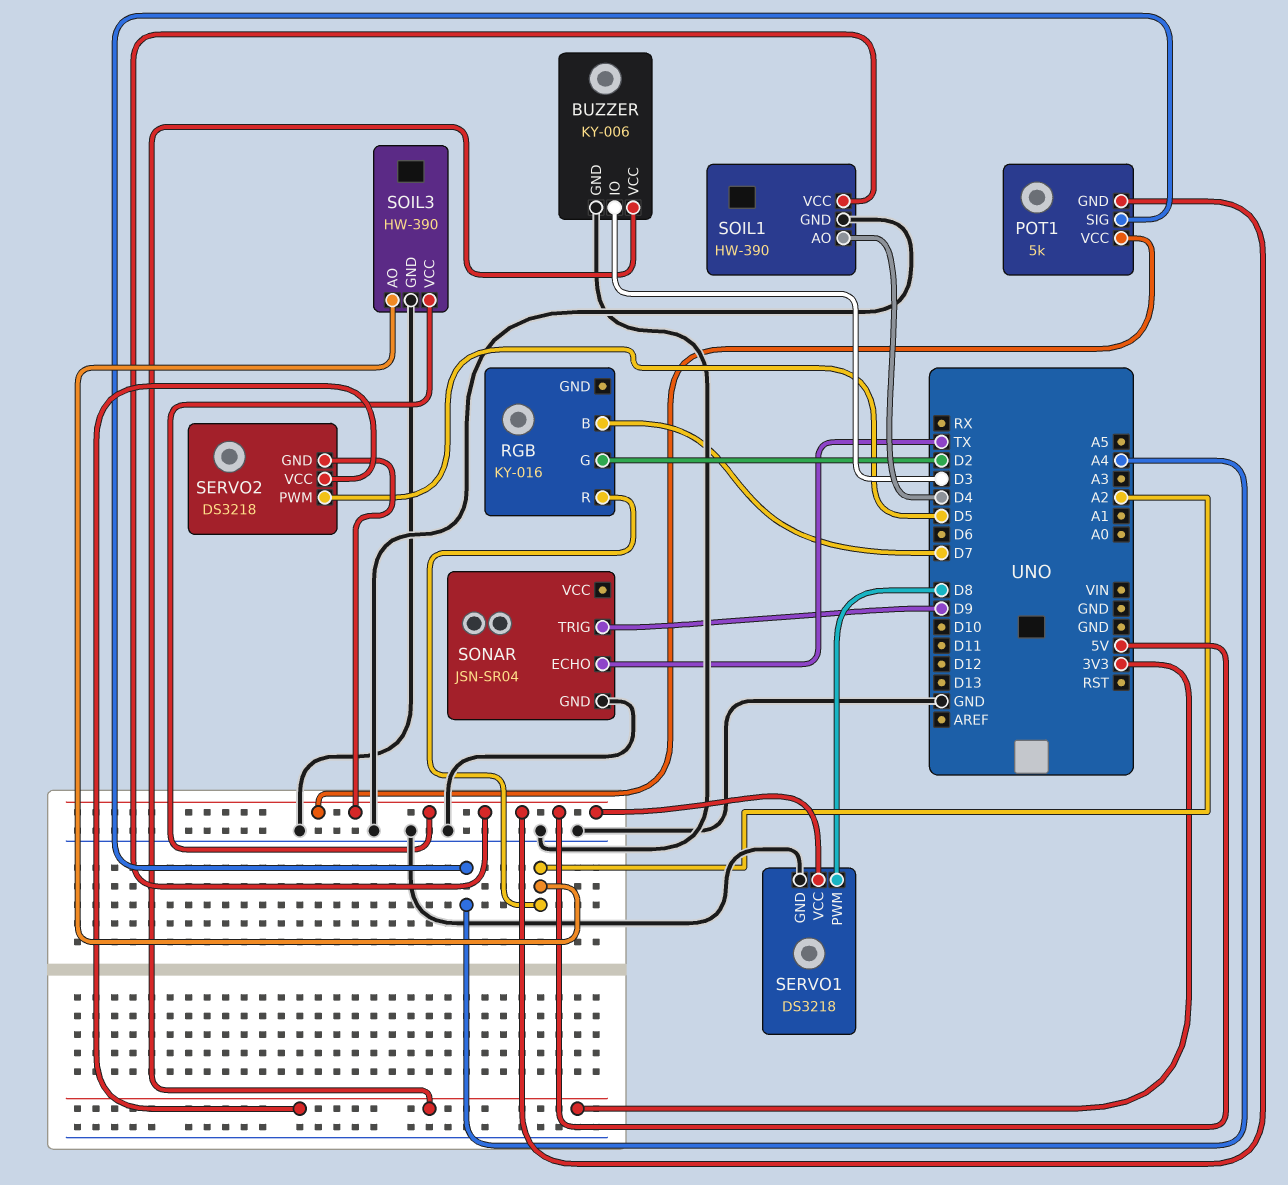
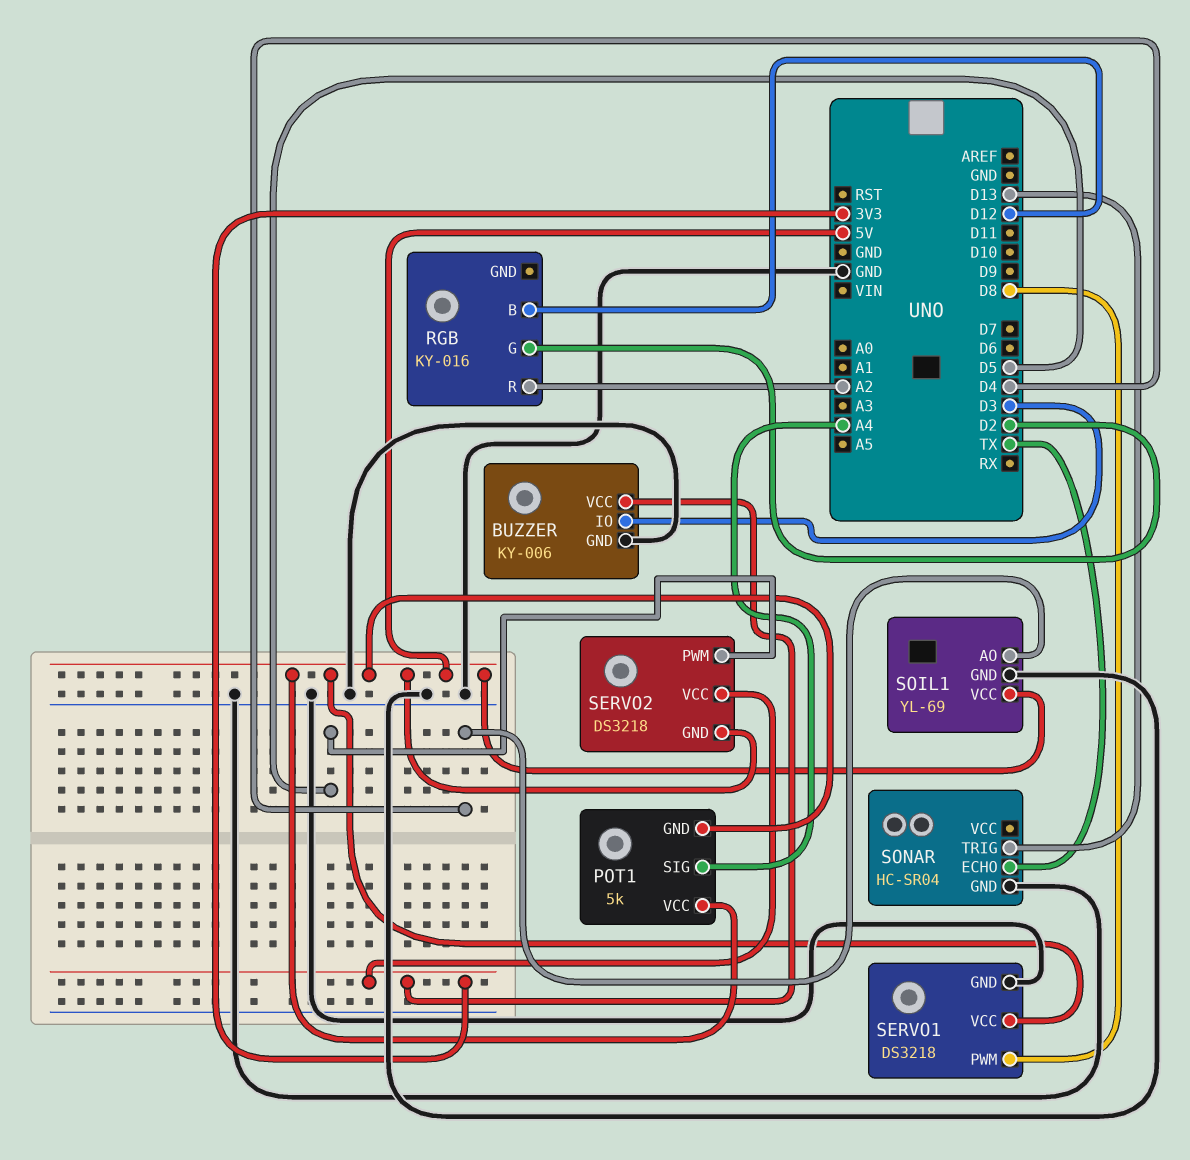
RGB pin B: D7 -> D12
SOIL1: HW-390 -> YL-69
SOIL3: HW-390 -> none
SOIL3 pin AO: A2 -> none
SOIL3 pin GND: GND -> none
SOIL3 pin VCC: 5V -> none
SONAR: JSN-SR04 -> HC-SR04
SONAR pin TRIG: D9 -> D13

